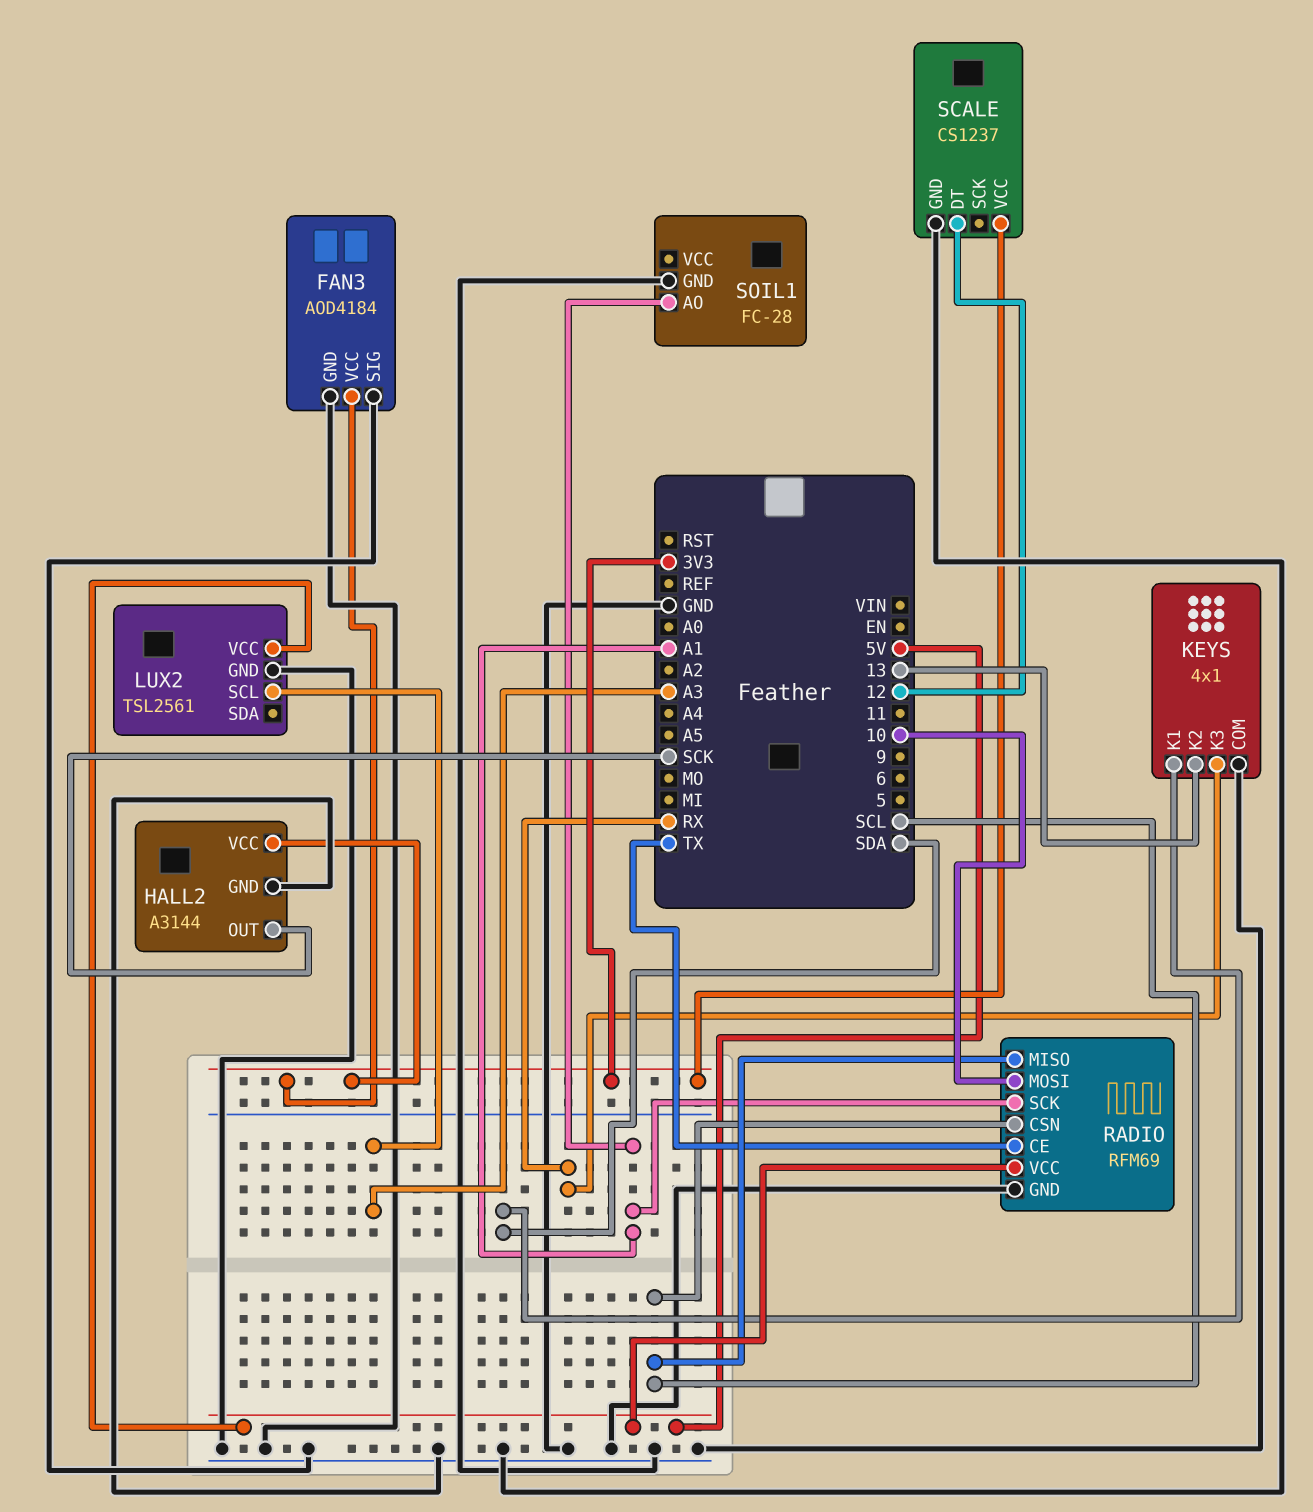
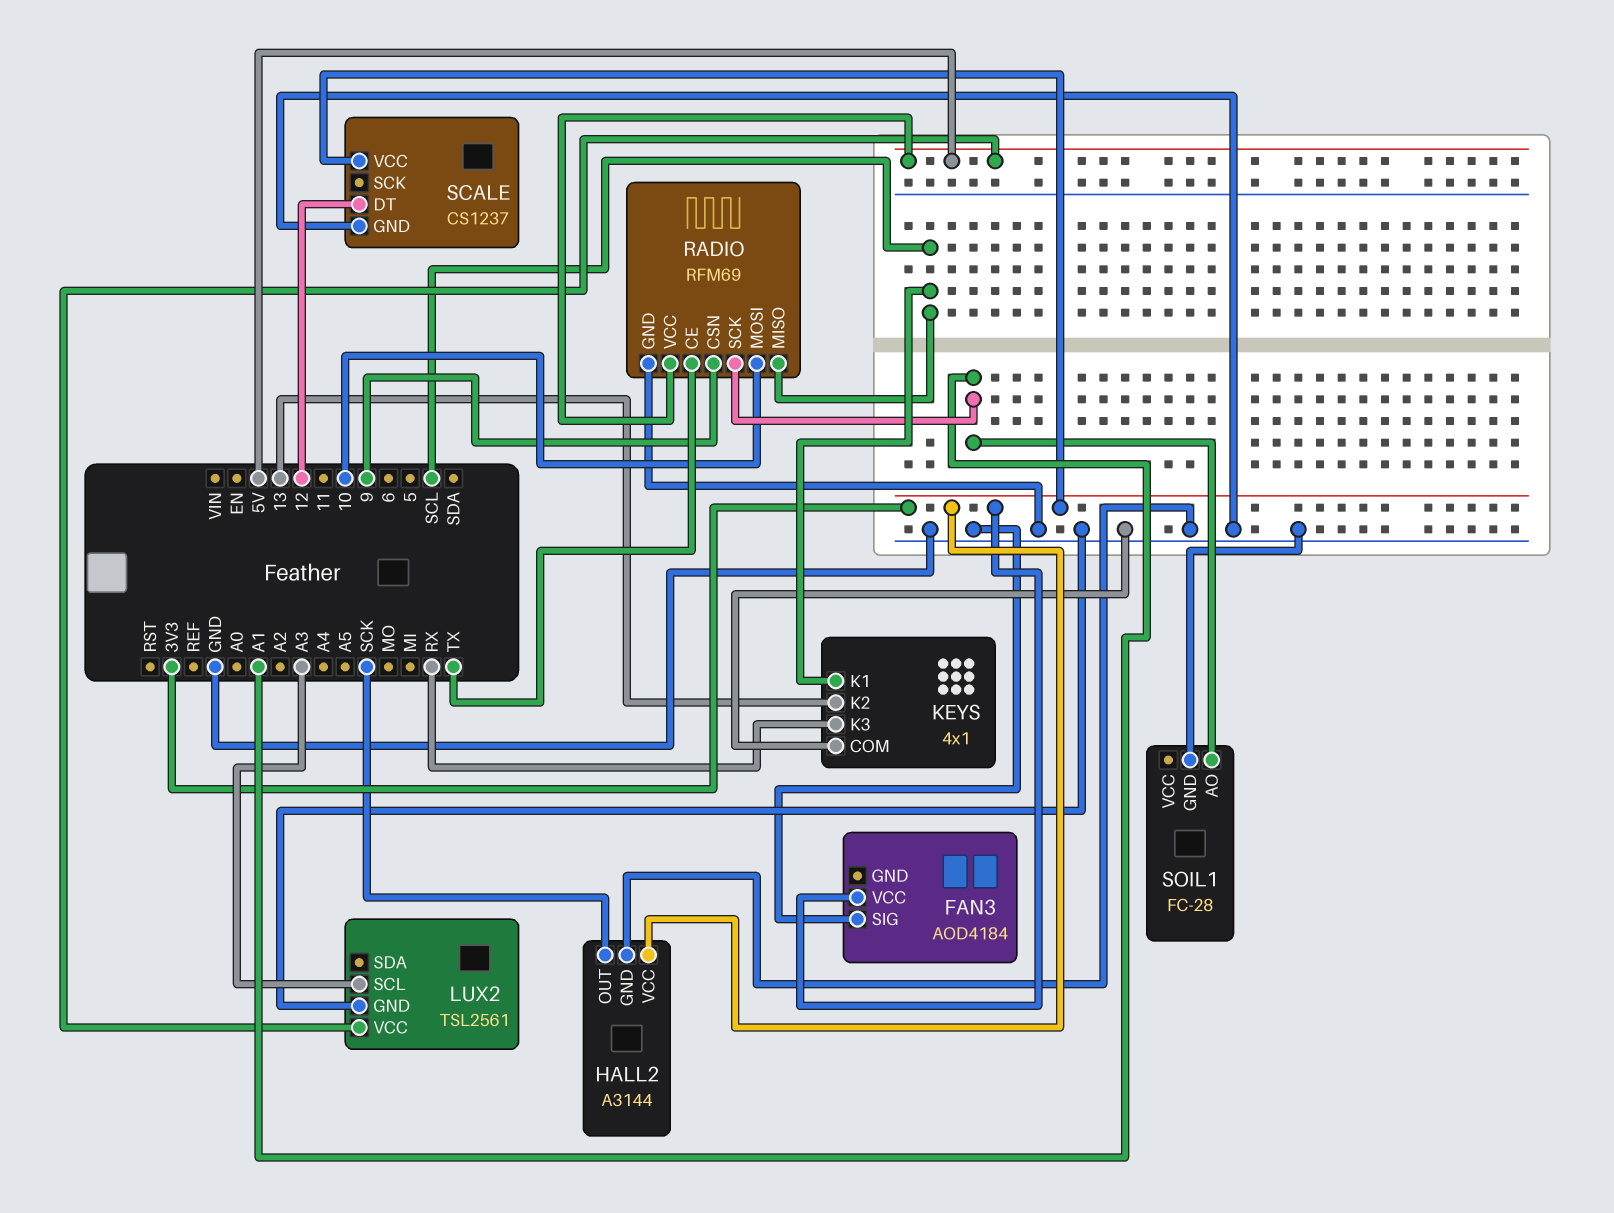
FAN3 pin GND: GND -> none
KEYS pin K1: SDA -> SCL
RADIO pin CSN: SCL -> 9

